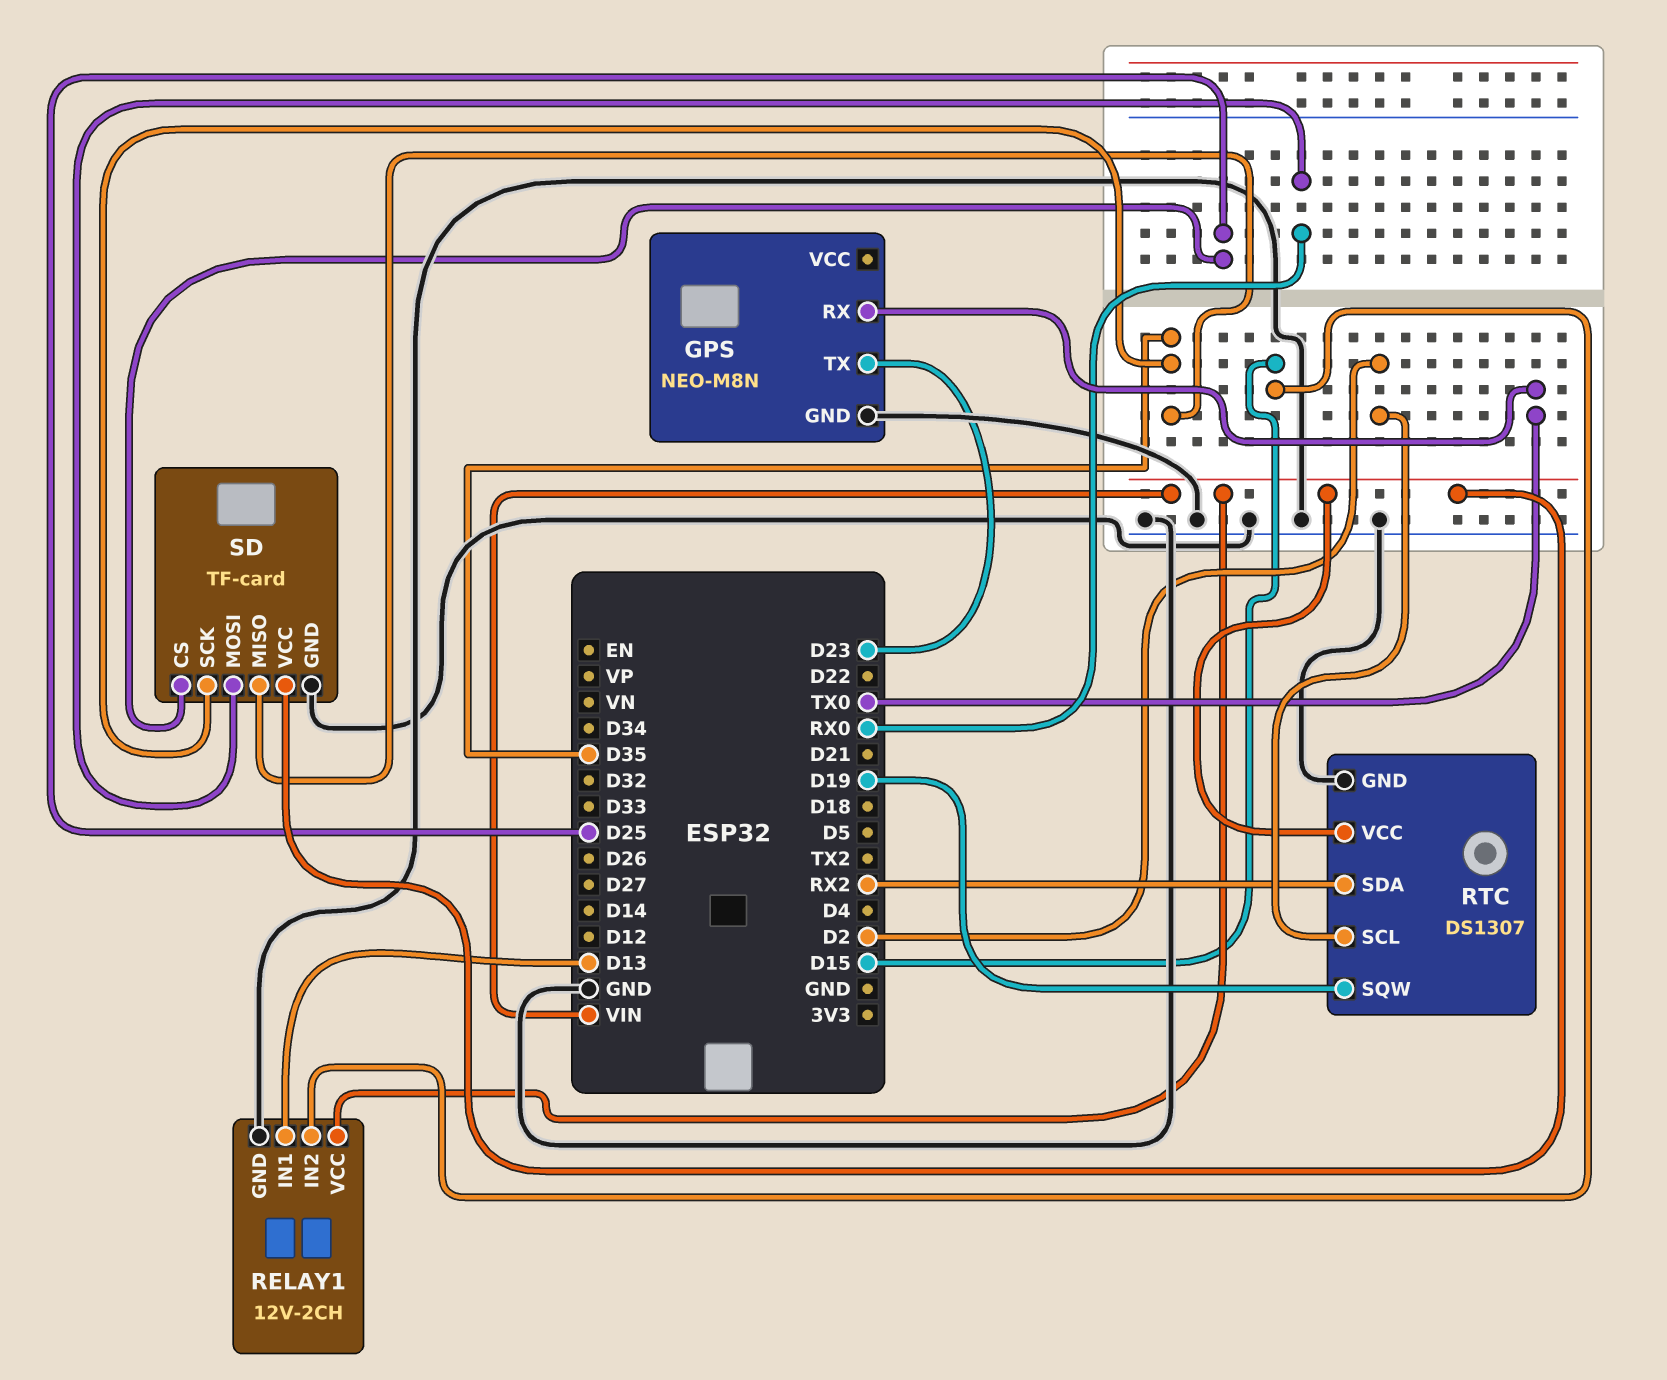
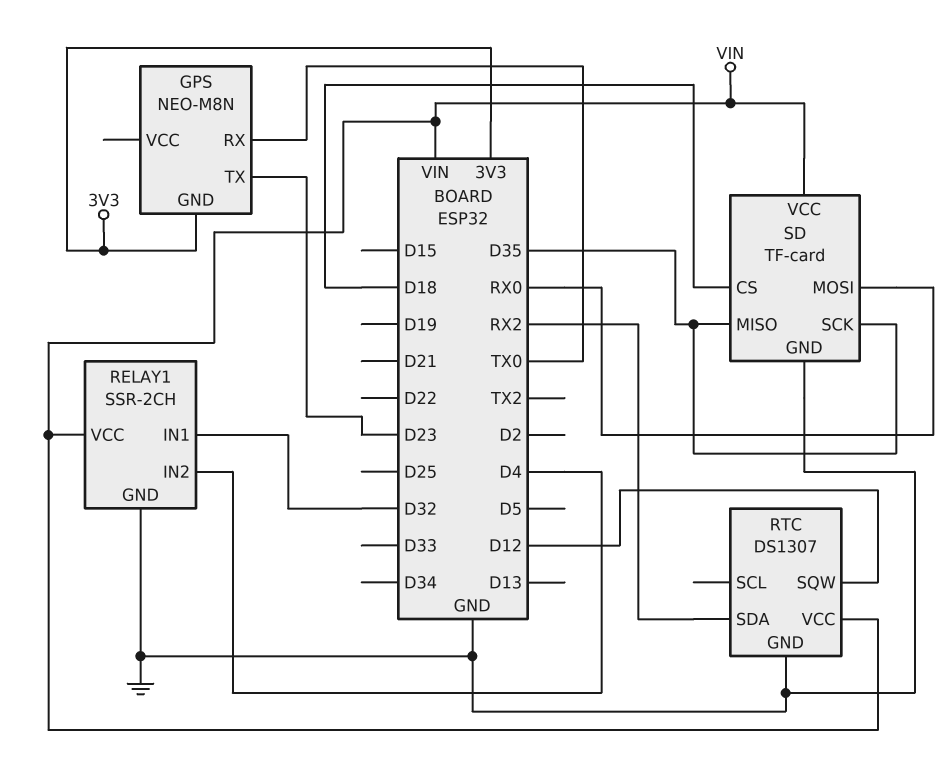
GPS pin GND: GND -> 3V3
RELAY1: 12V-2CH -> SSR-2CH
RELAY1 pin IN1: D13 -> D32
RELAY1 pin IN2: D15 -> D4
RTC pin SCL: D2 -> none
RTC pin SQW: D19 -> D12
SD pin CS: D25 -> D18

